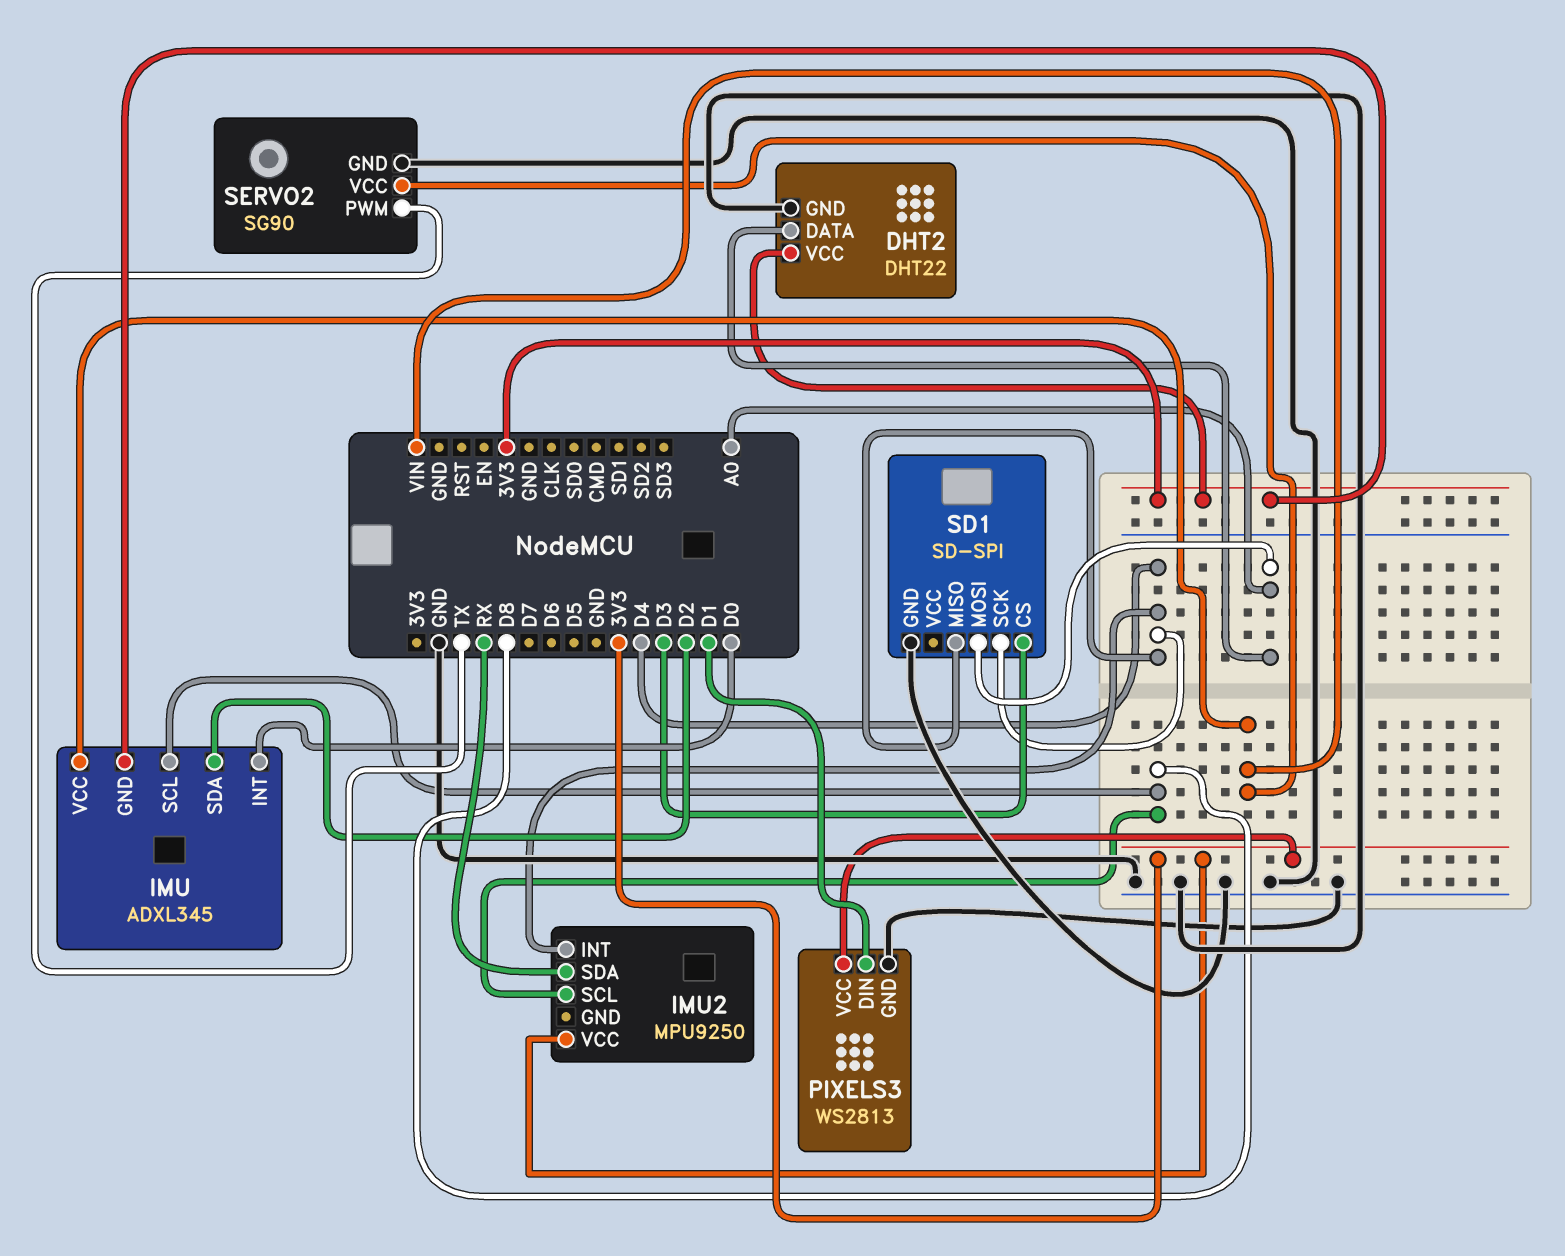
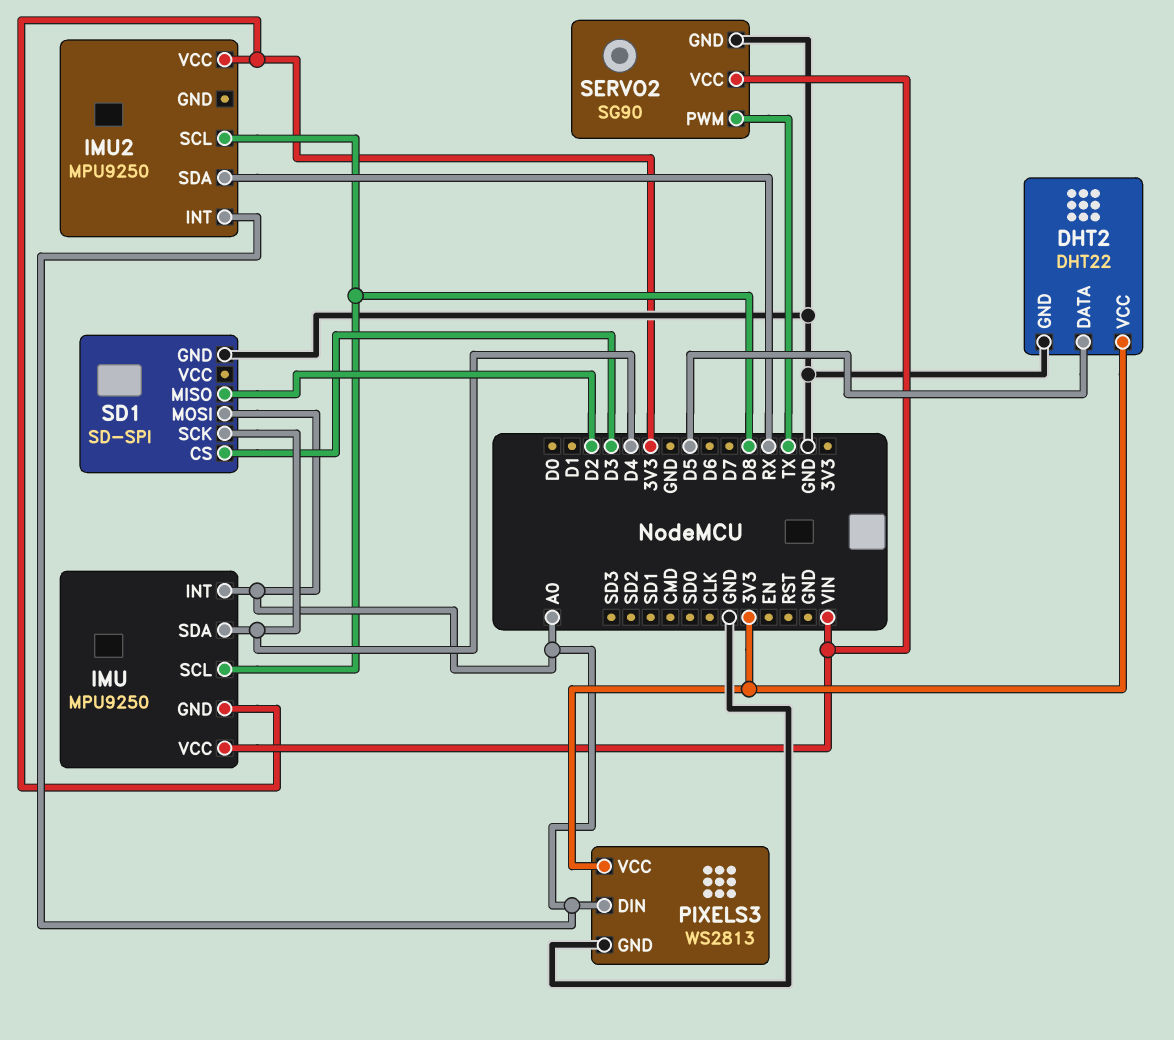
DHT2 pin DATA: A0 -> D5
IMU: ADXL345 -> MPU9250
IMU pin INT: D0 -> A0
IMU pin SDA: D2 -> D4
IMU2 pin INT: D4 -> A0
PIXELS3 pin DIN: D1 -> A0
SD1 pin MISO: D4 -> D2

